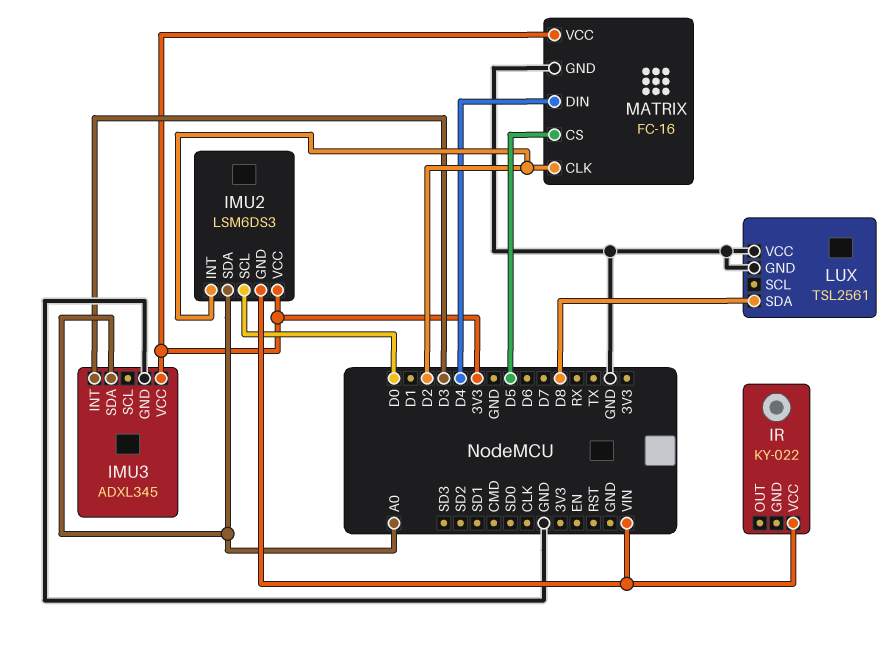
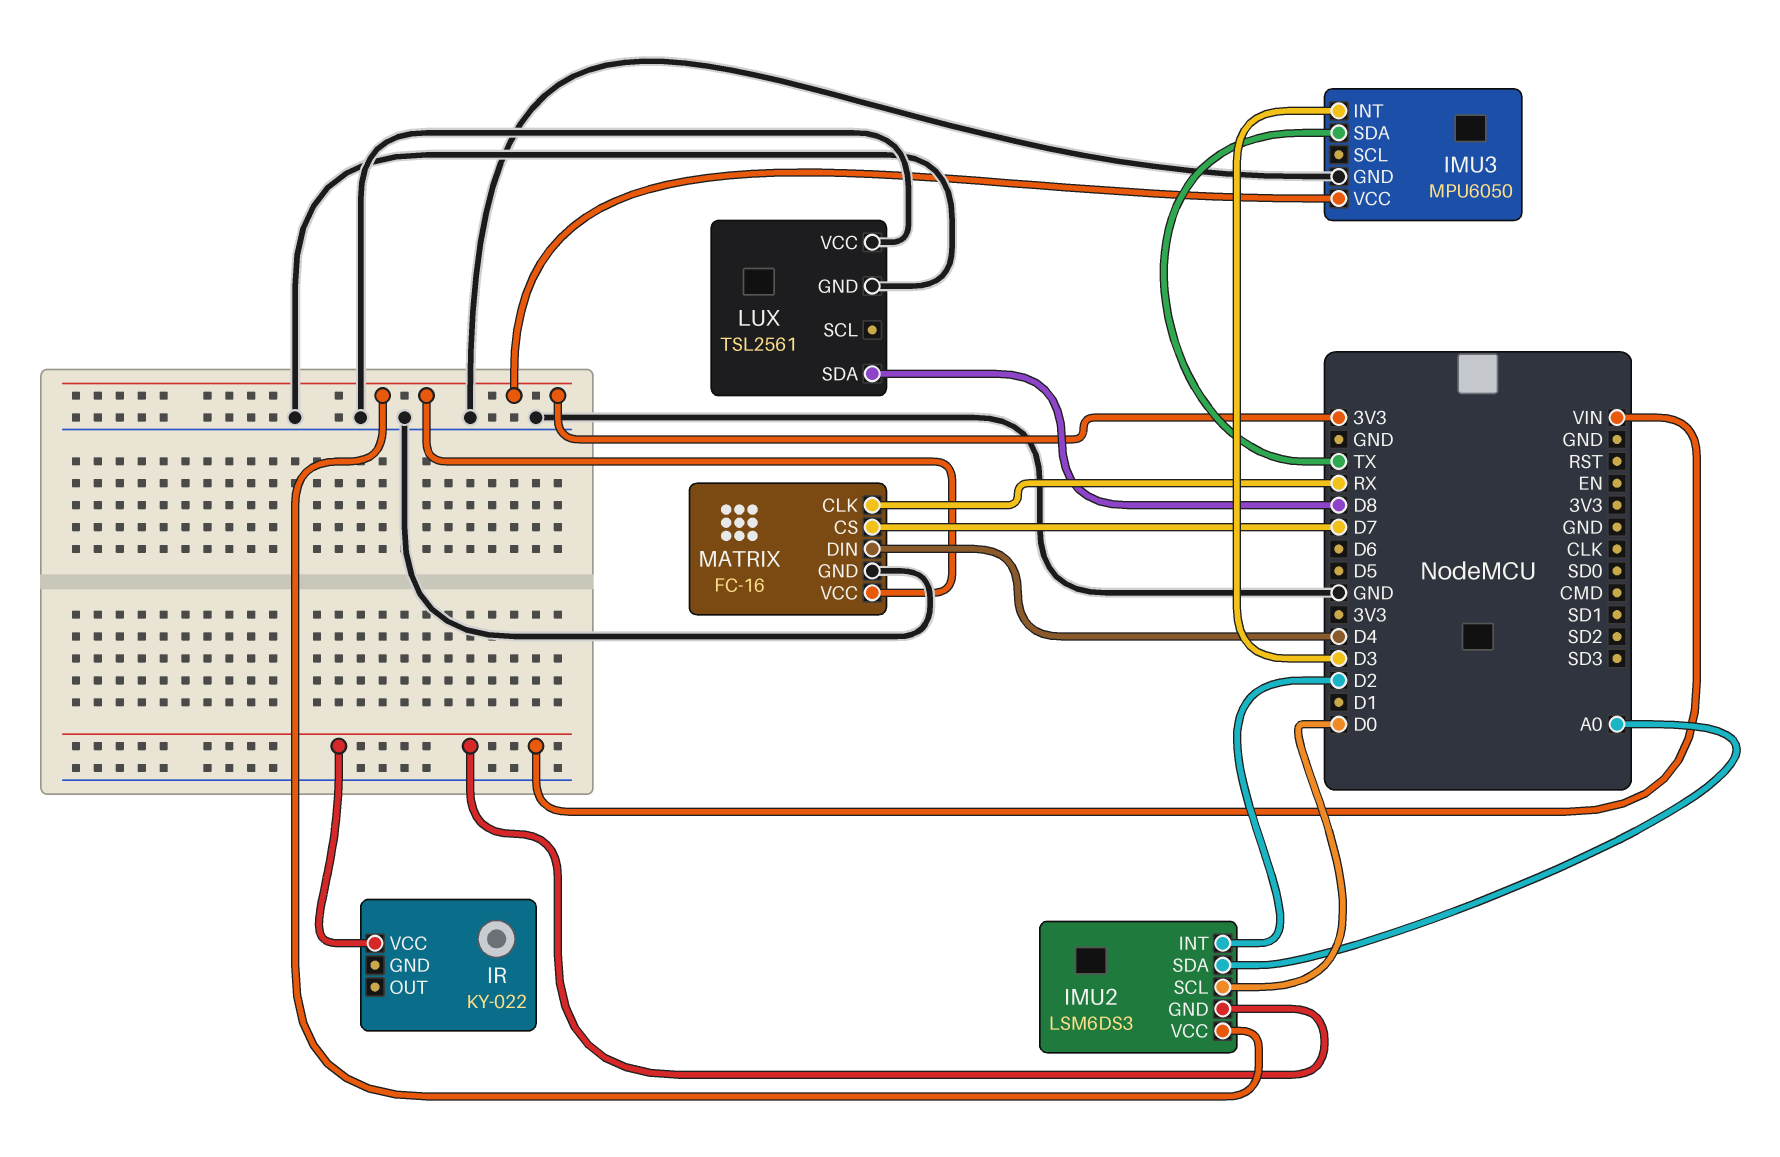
IMU3: ADXL345 -> MPU6050
IMU3 pin SDA: A0 -> TX
MATRIX pin CLK: D2 -> RX
MATRIX pin CS: D5 -> D7

